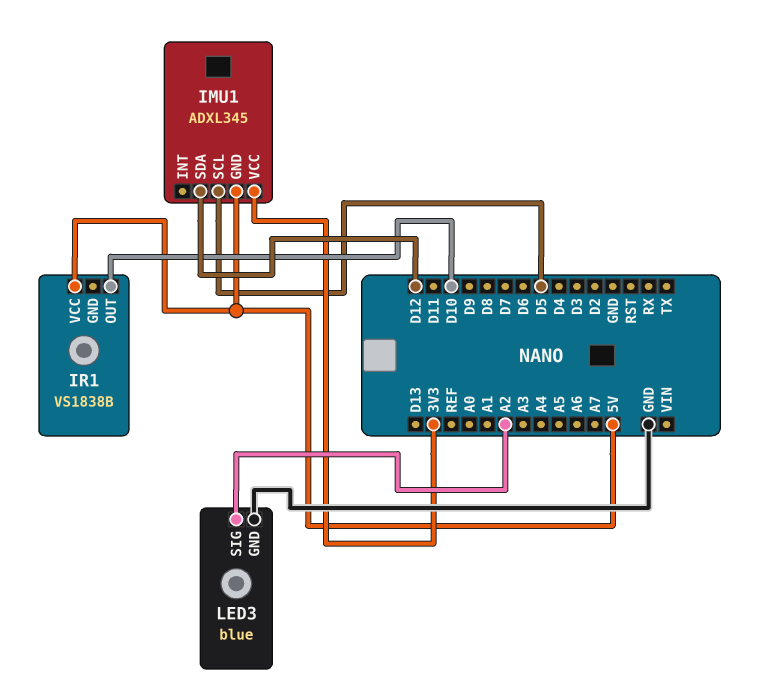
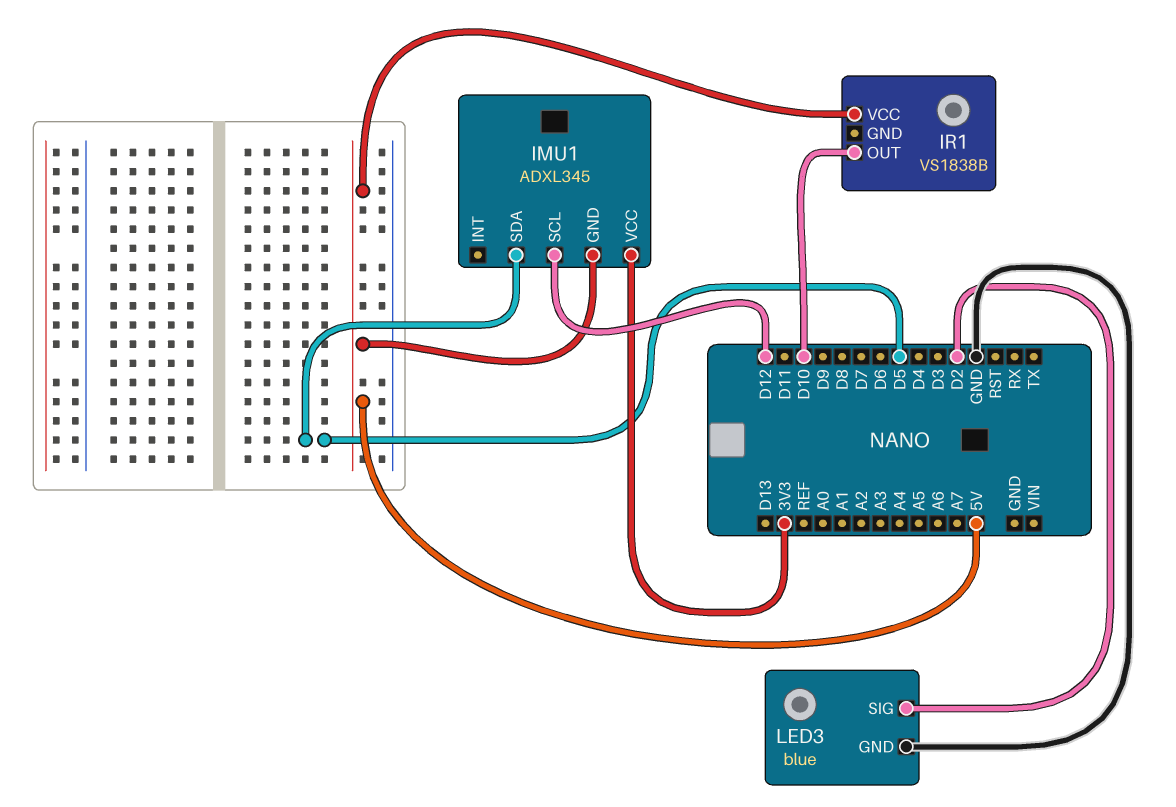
IMU1 pin SCL: D5 -> D12
IMU1 pin SDA: D12 -> D5
LED3 pin SIG: A2 -> D2

